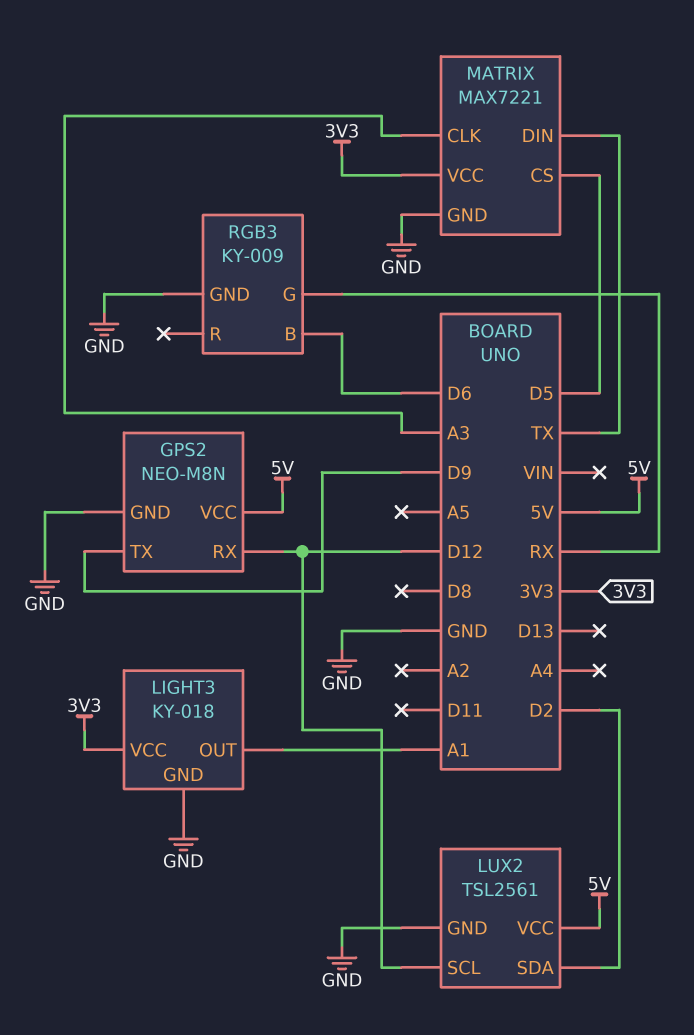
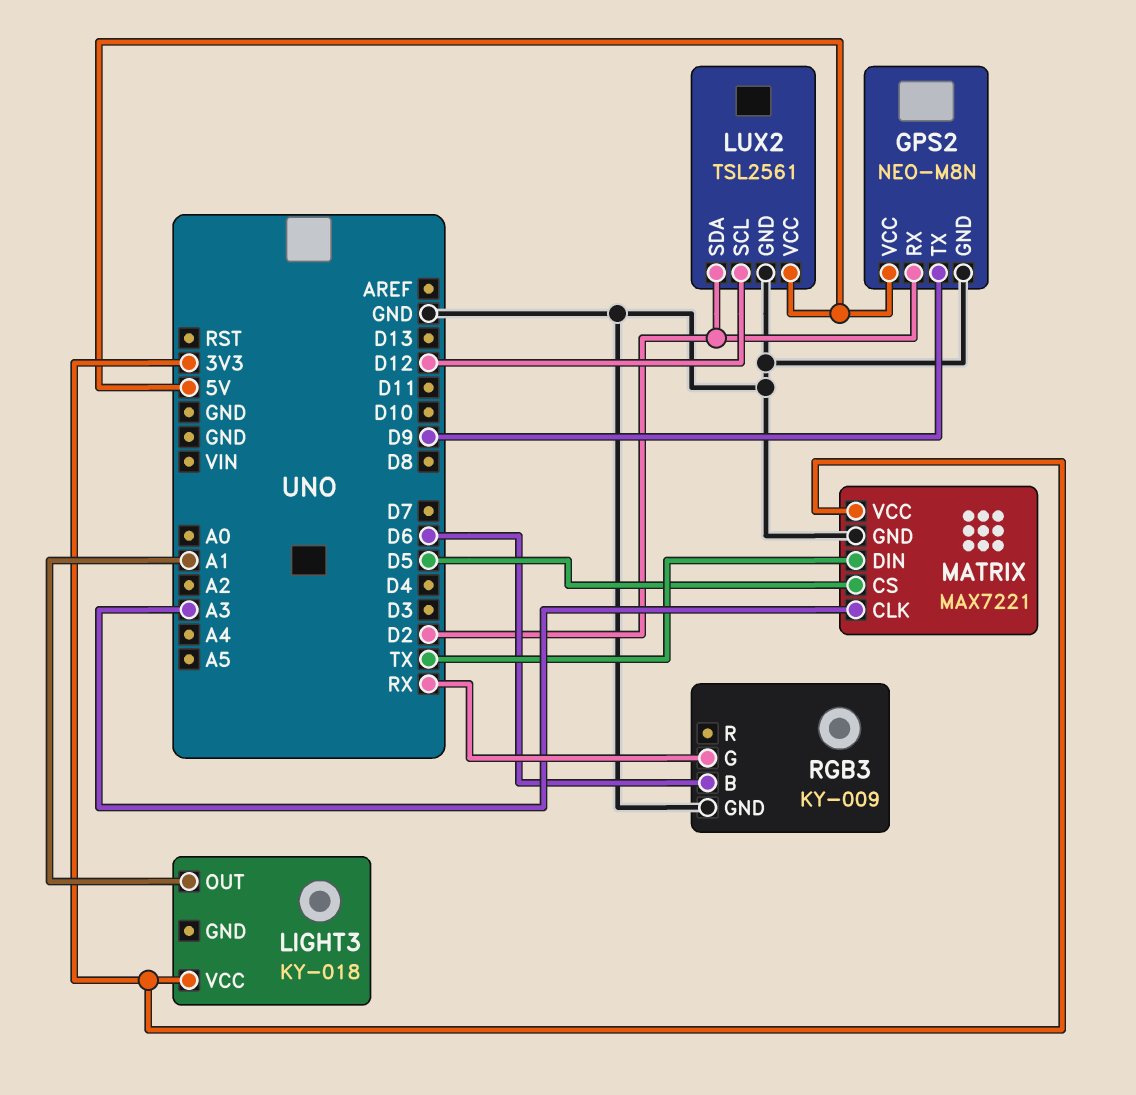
GPS2 pin RX: D12 -> D2
LIGHT3 pin GND: GND -> none

